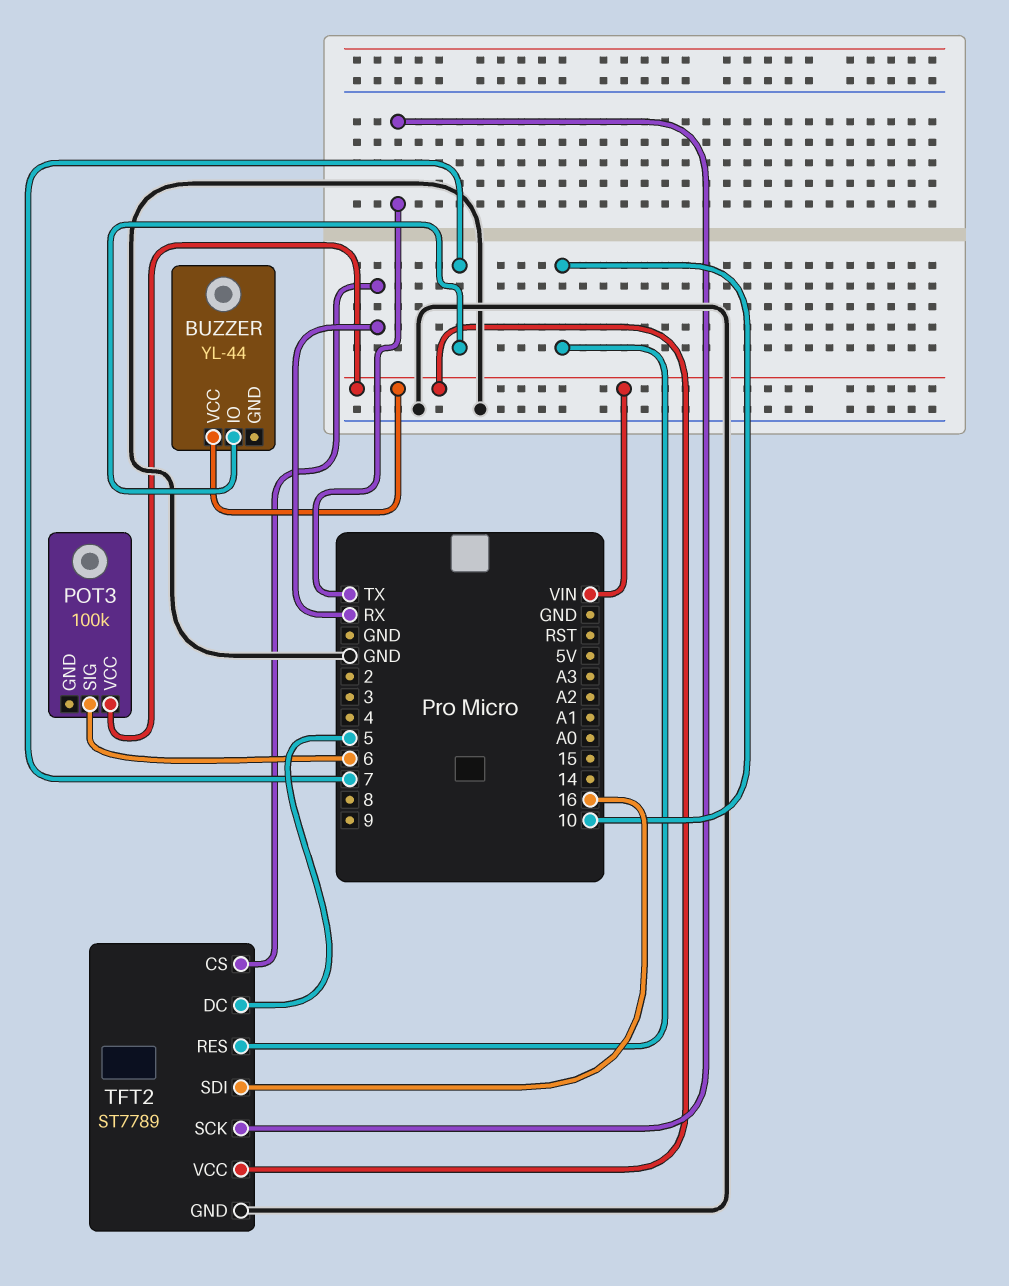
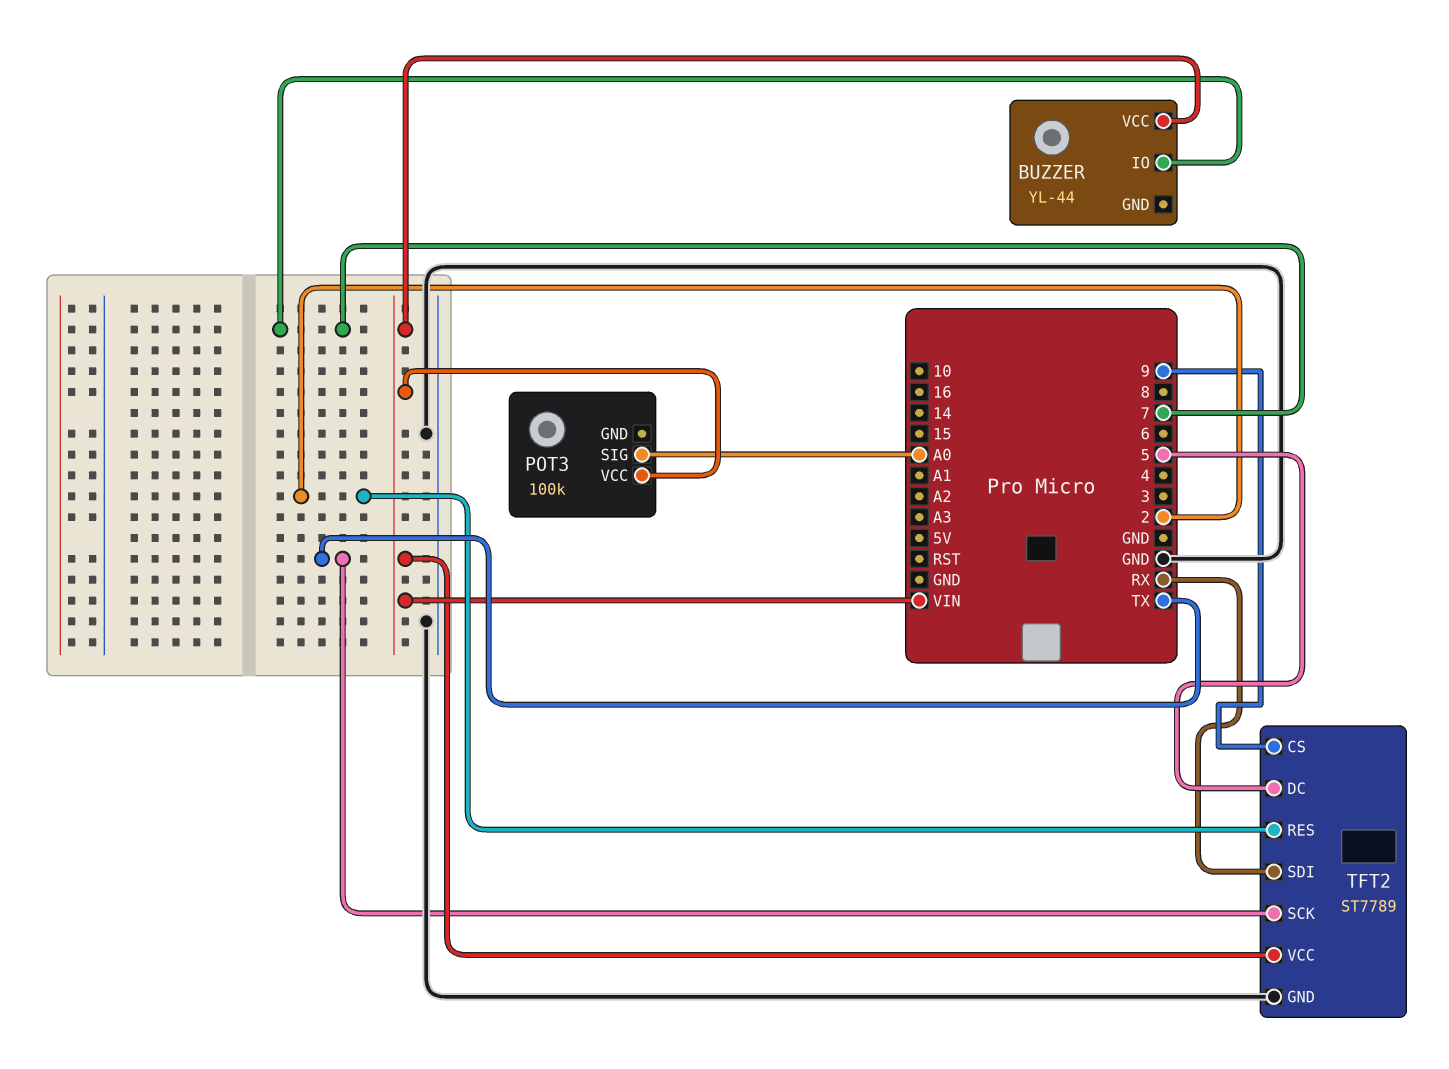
POT3 pin SIG: 6 -> A0
TFT2 pin CS: RX -> 9
TFT2 pin RES: 10 -> 2
TFT2 pin SDI: 16 -> RX

